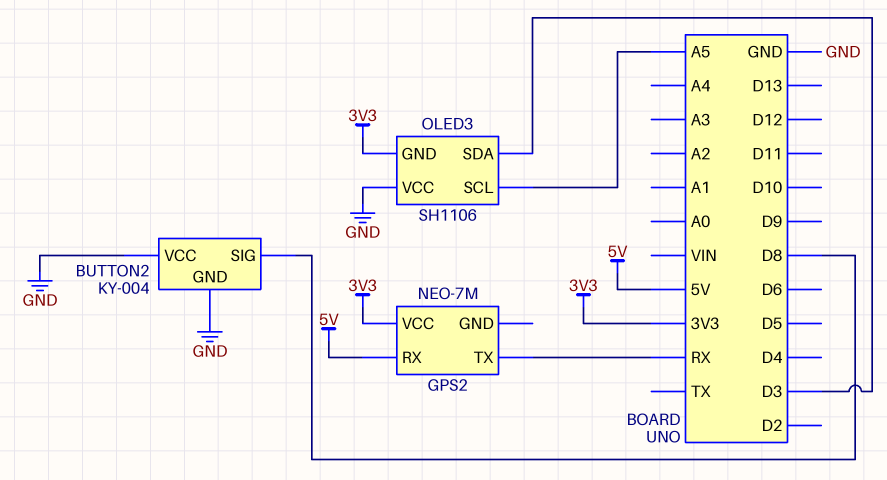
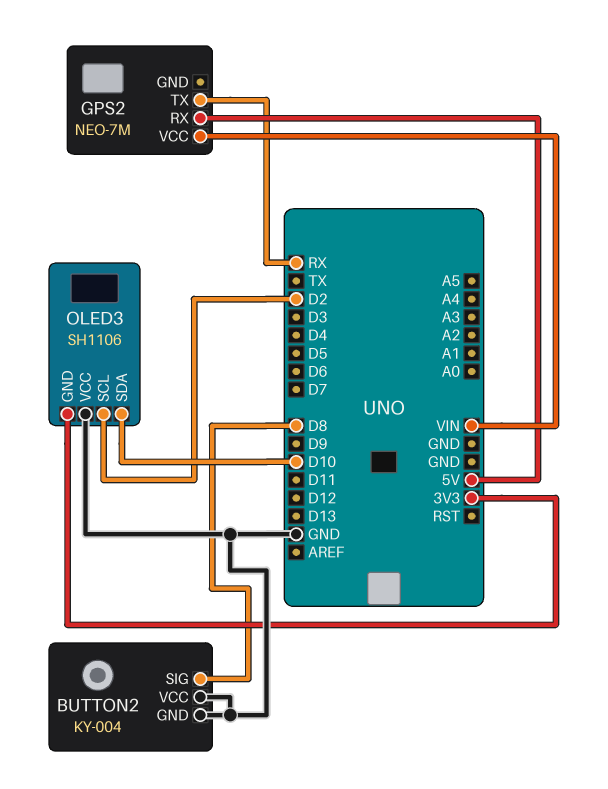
GPS2 pin VCC: 3V3 -> VIN
OLED3 pin SCL: A5 -> D2
OLED3 pin SDA: D3 -> D10

